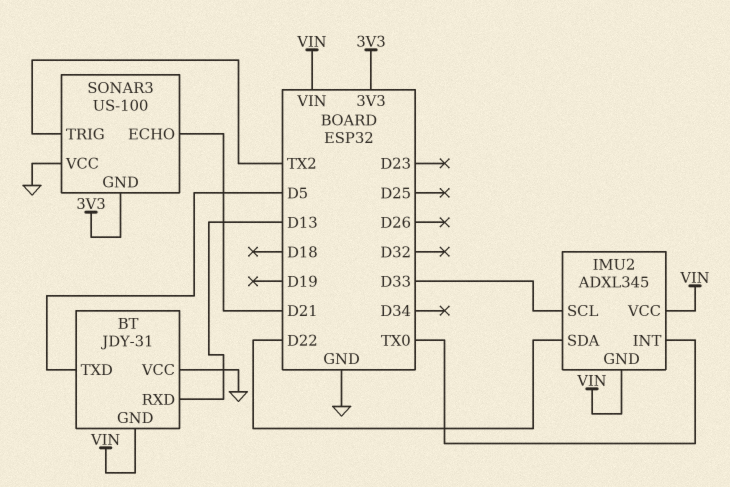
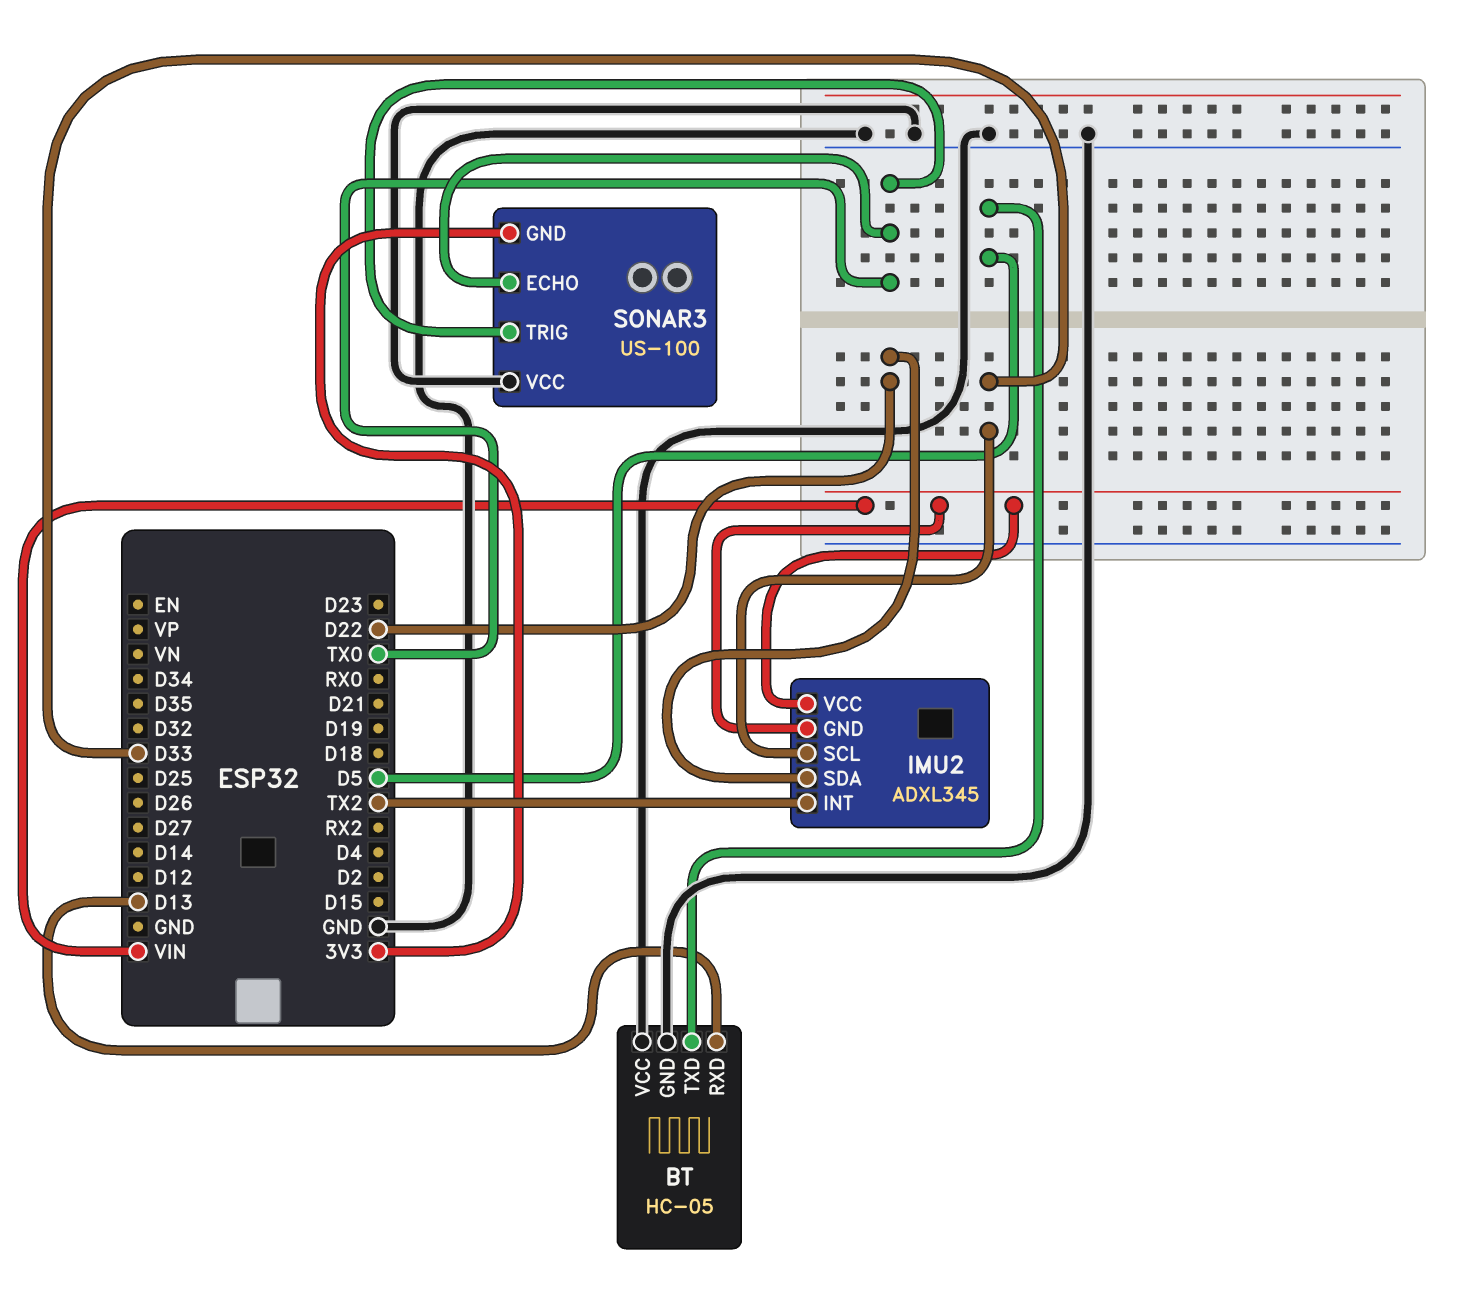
BT: JDY-31 -> HC-05
BT pin GND: VIN -> GND
IMU2 pin INT: TX0 -> TX2
SONAR3 pin ECHO: D21 -> TX0
SONAR3 pin TRIG: TX2 -> TX0

